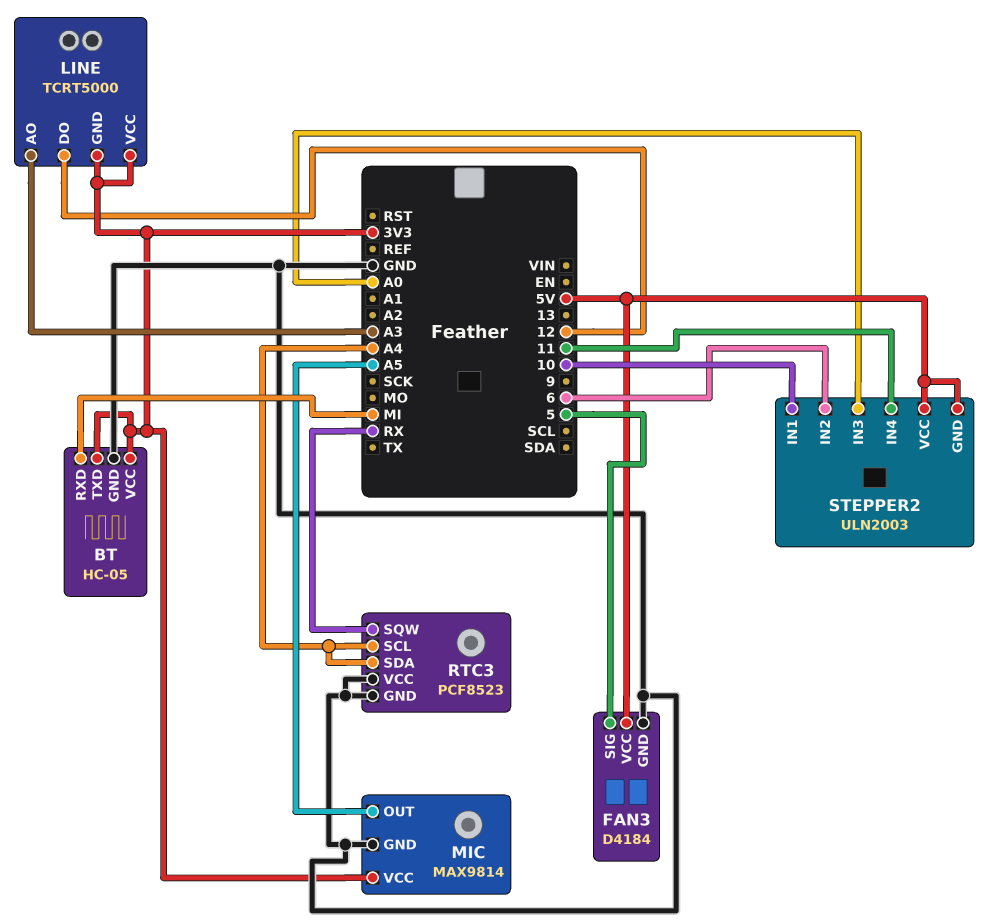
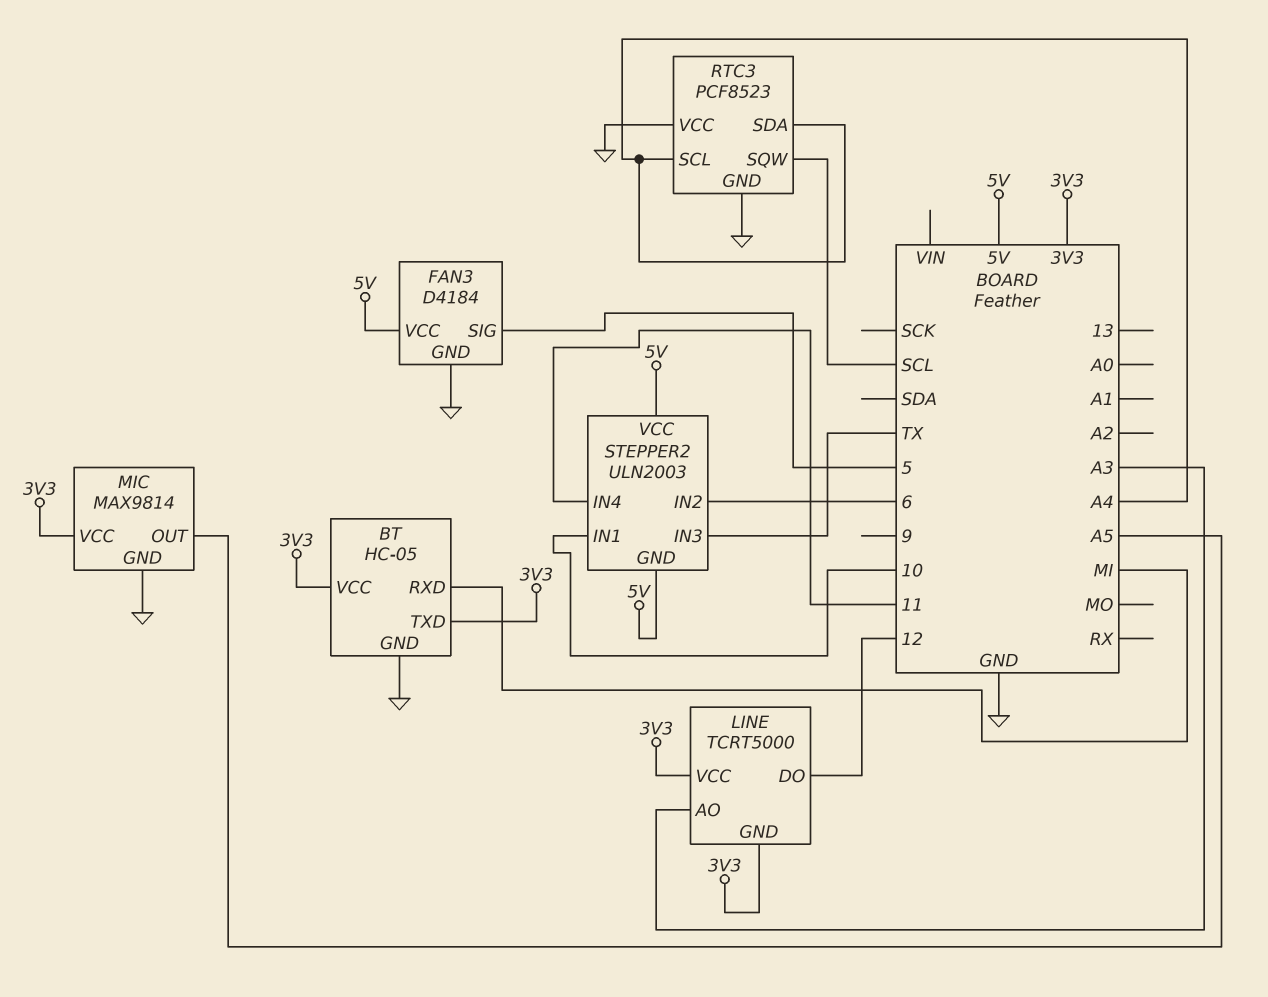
RTC3 pin SQW: RX -> SCL
STEPPER2 pin IN3: A0 -> TX

